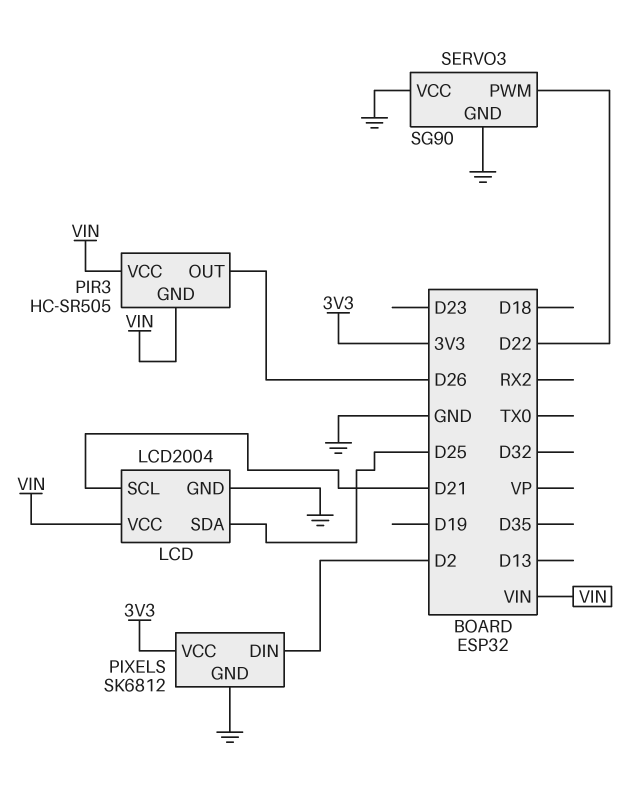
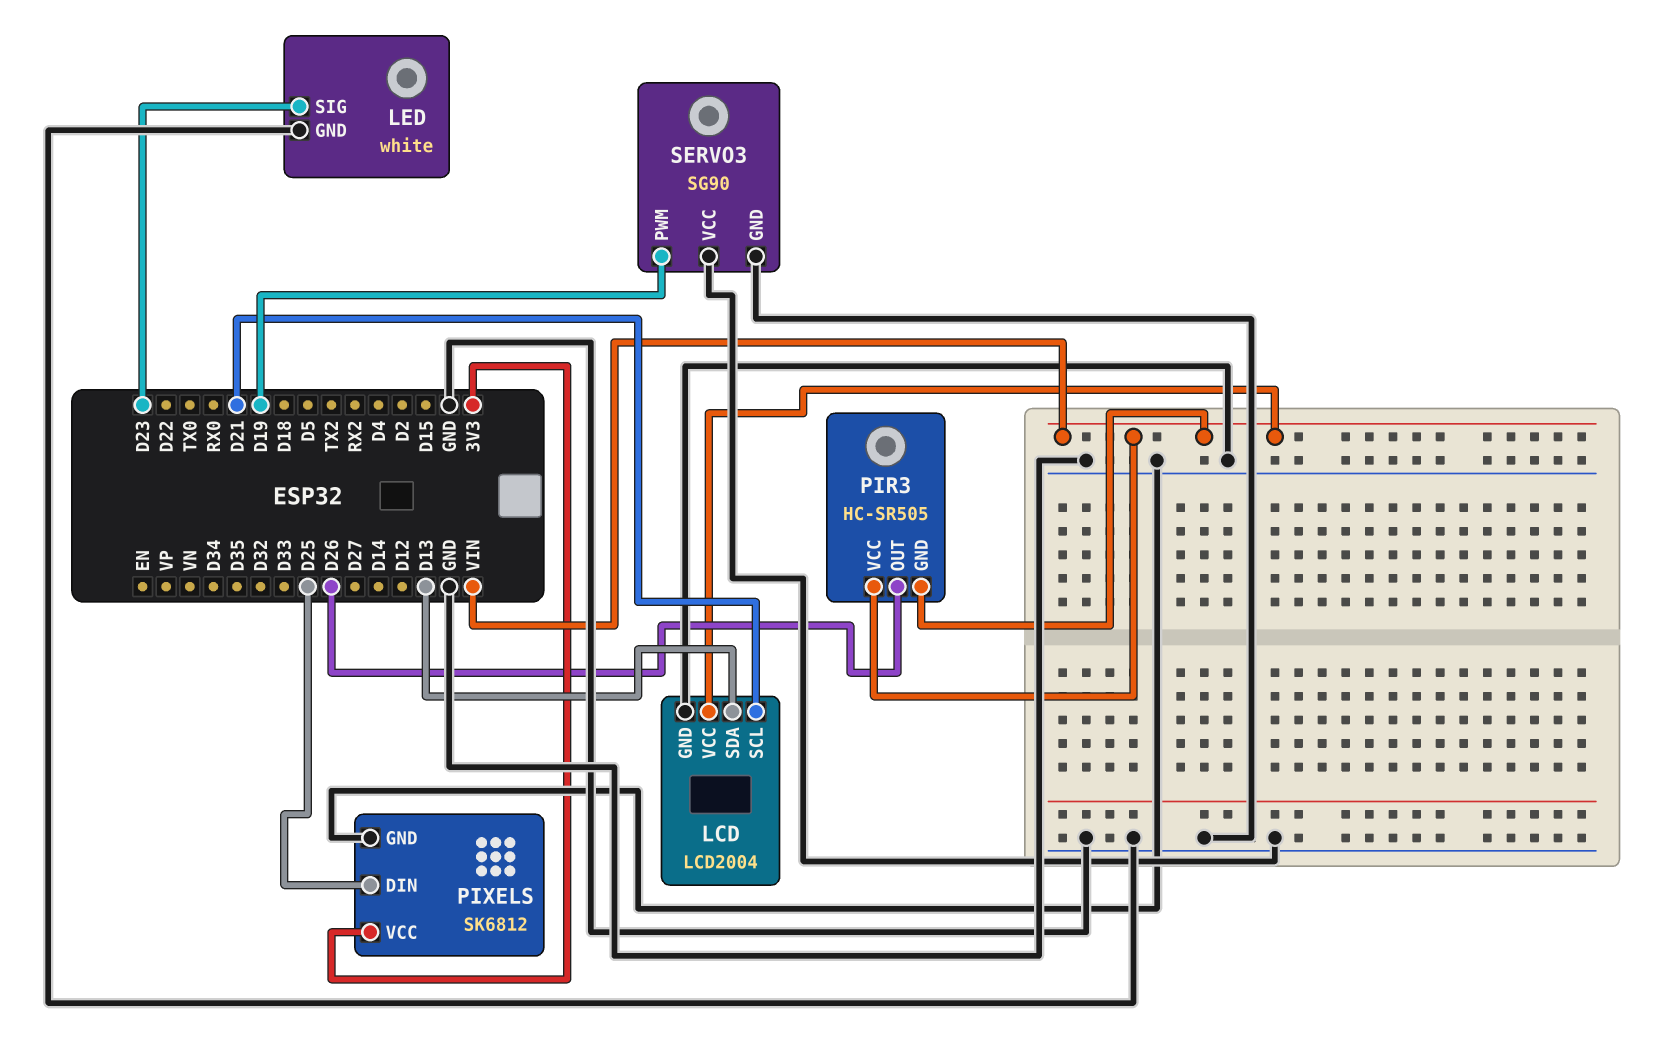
LCD pin SDA: D25 -> D13
LED: none -> white
LED pin GND: none -> GND
LED pin SIG: none -> D23
PIXELS pin DIN: D2 -> D25
SERVO3 pin PWM: D22 -> D19

